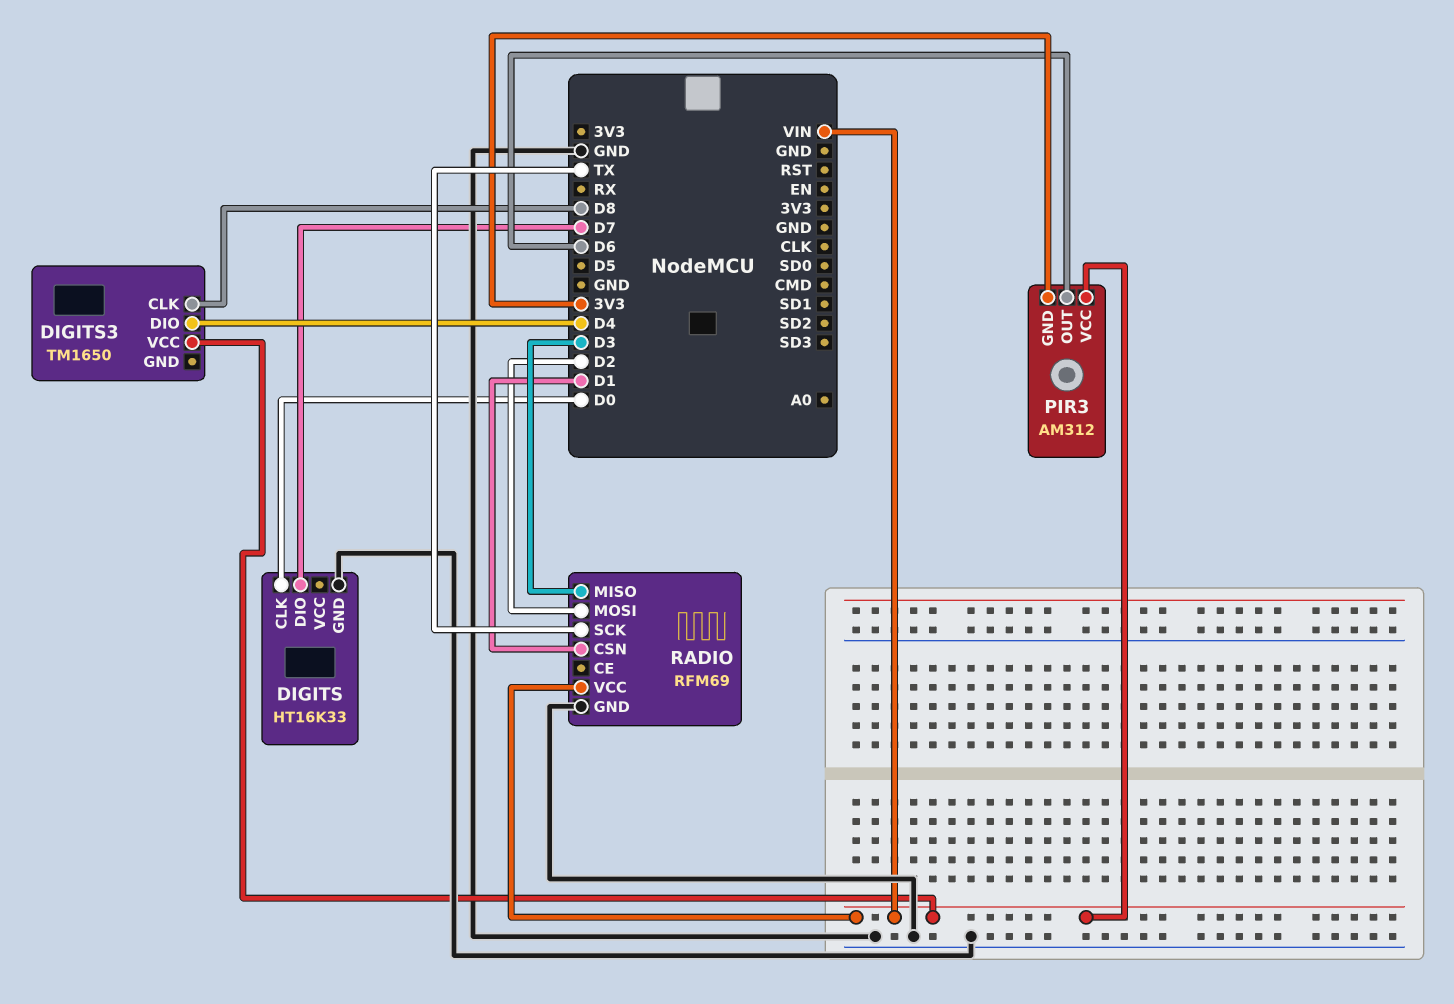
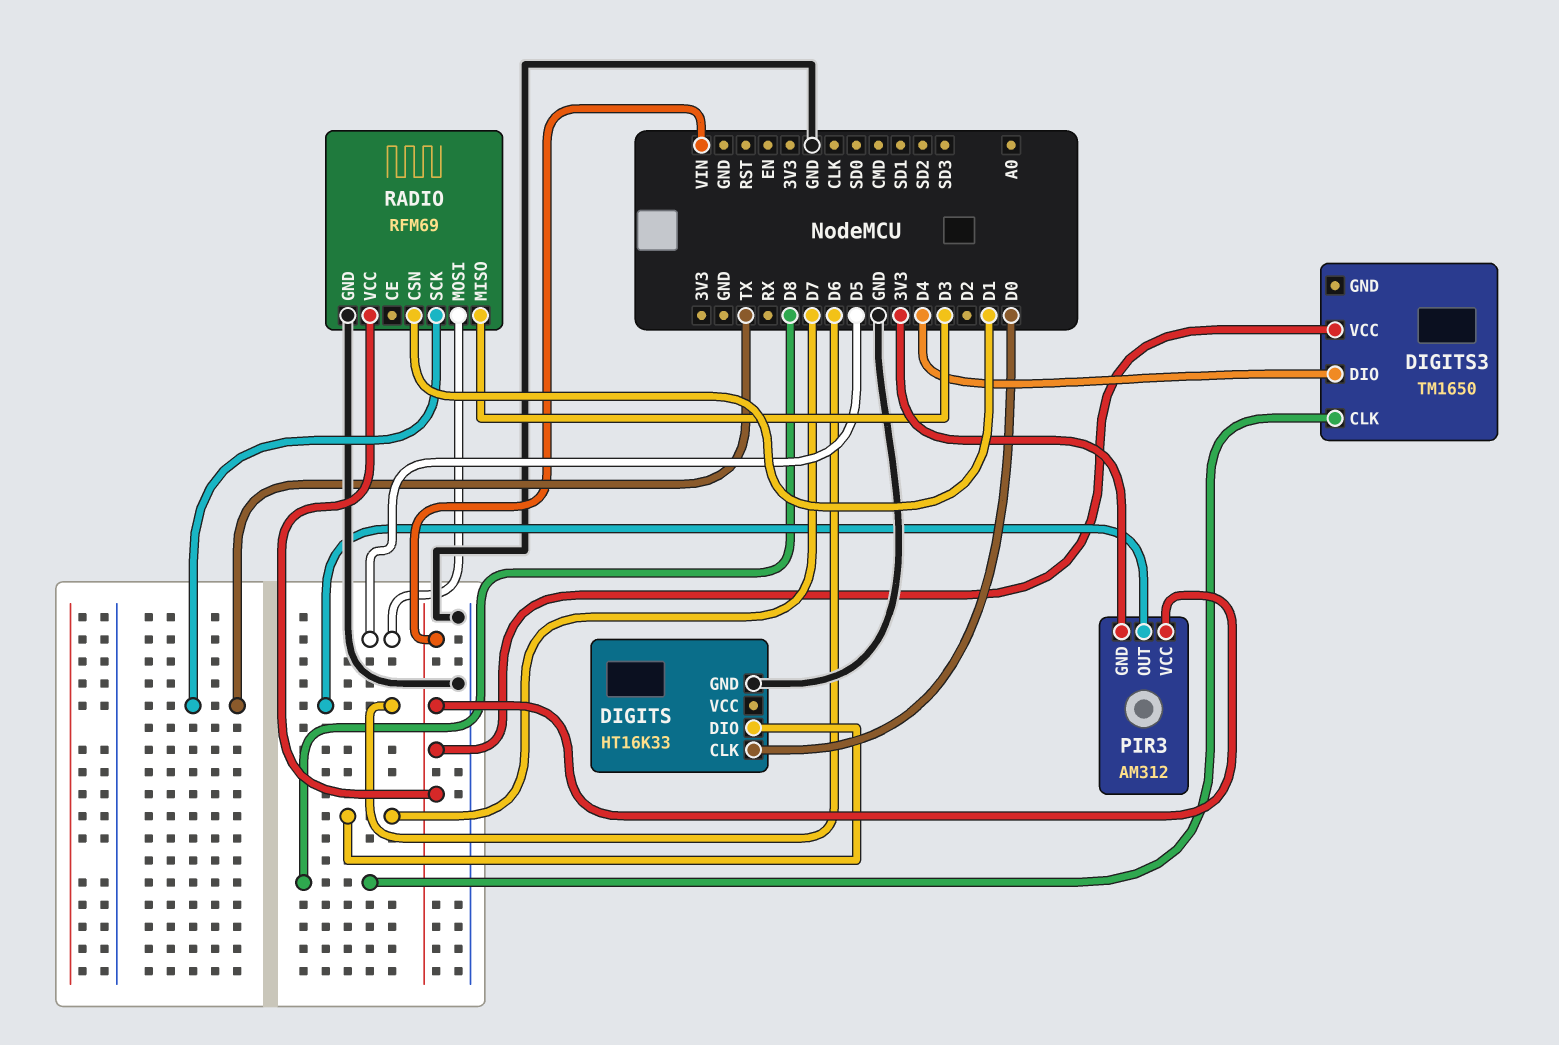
RADIO pin MOSI: D2 -> D5

